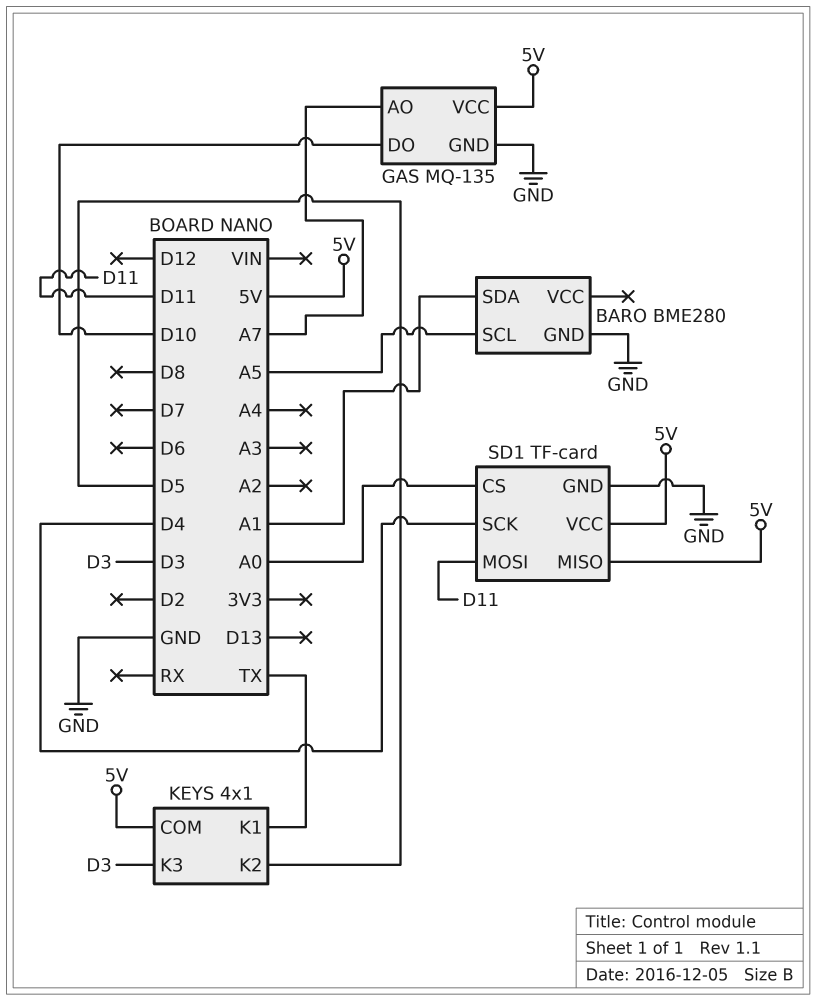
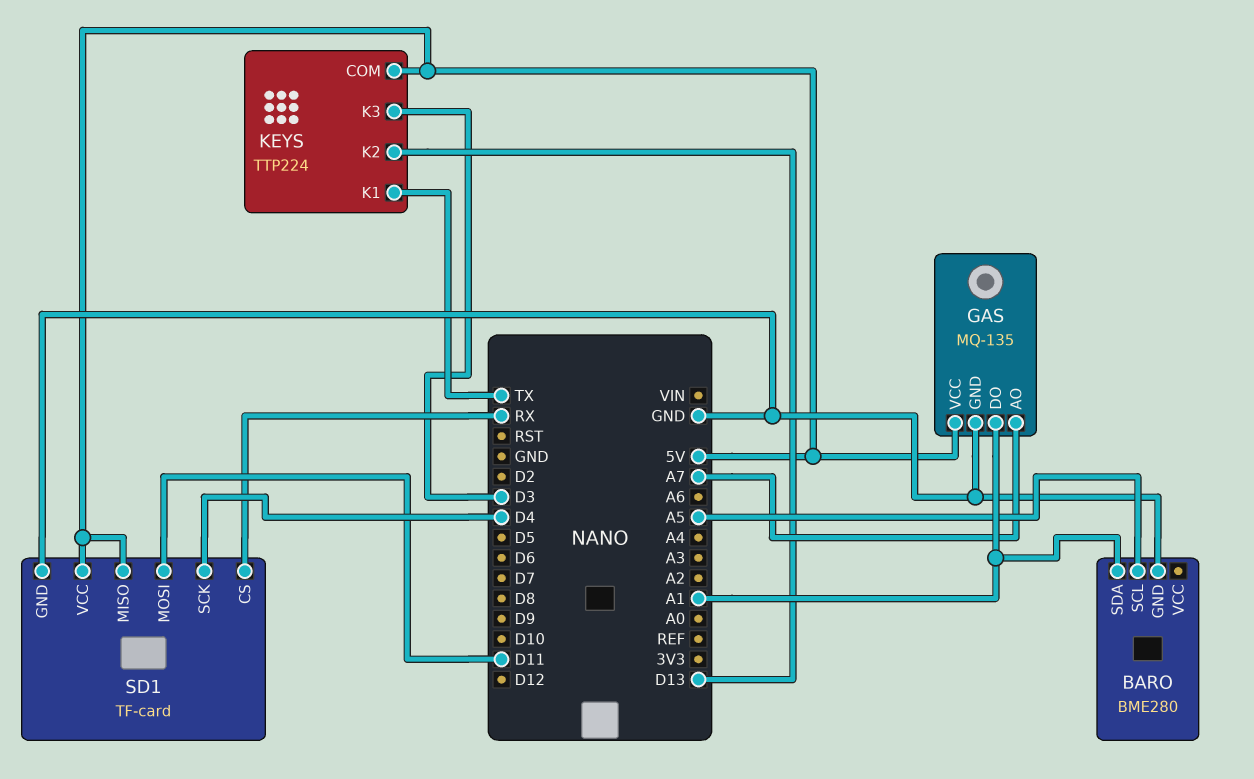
GAS pin DO: D10 -> A1
KEYS: 4x1 -> TTP224
KEYS pin K2: D5 -> D13
SD1 pin CS: A0 -> RX

